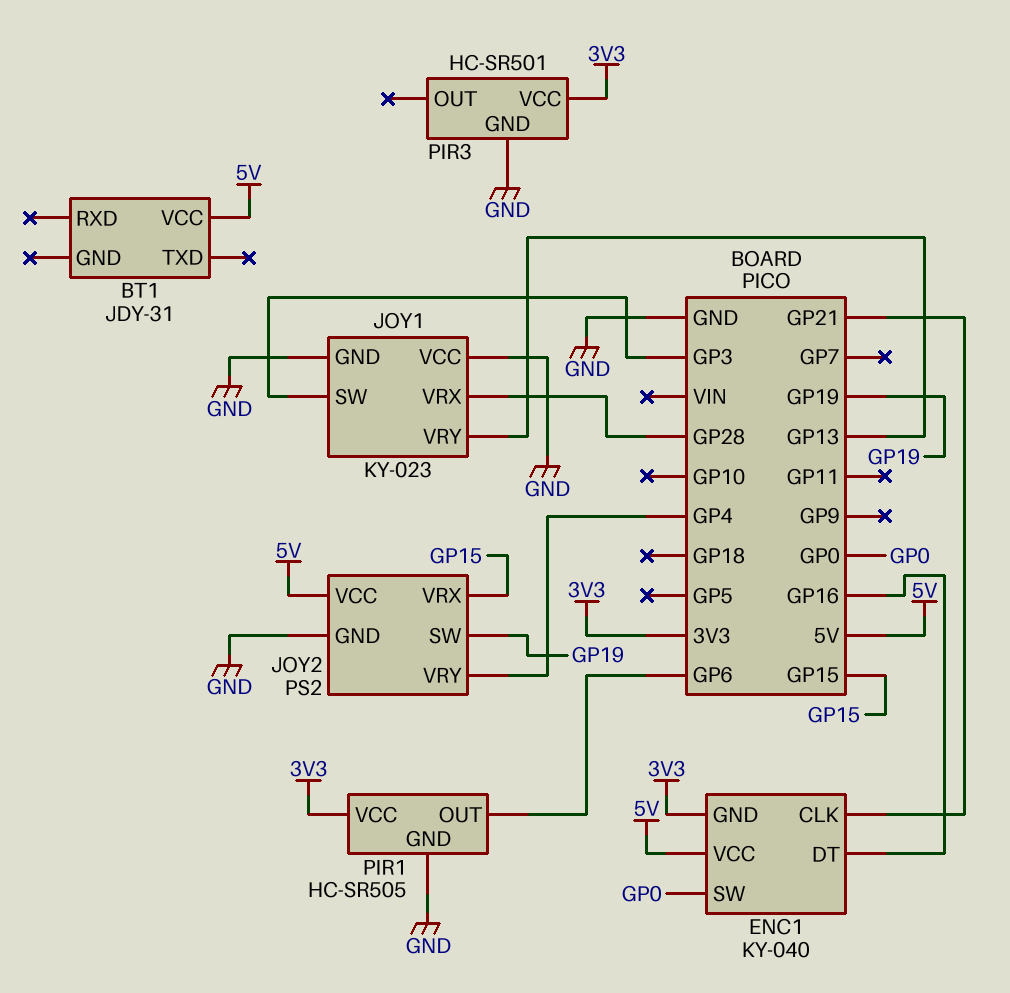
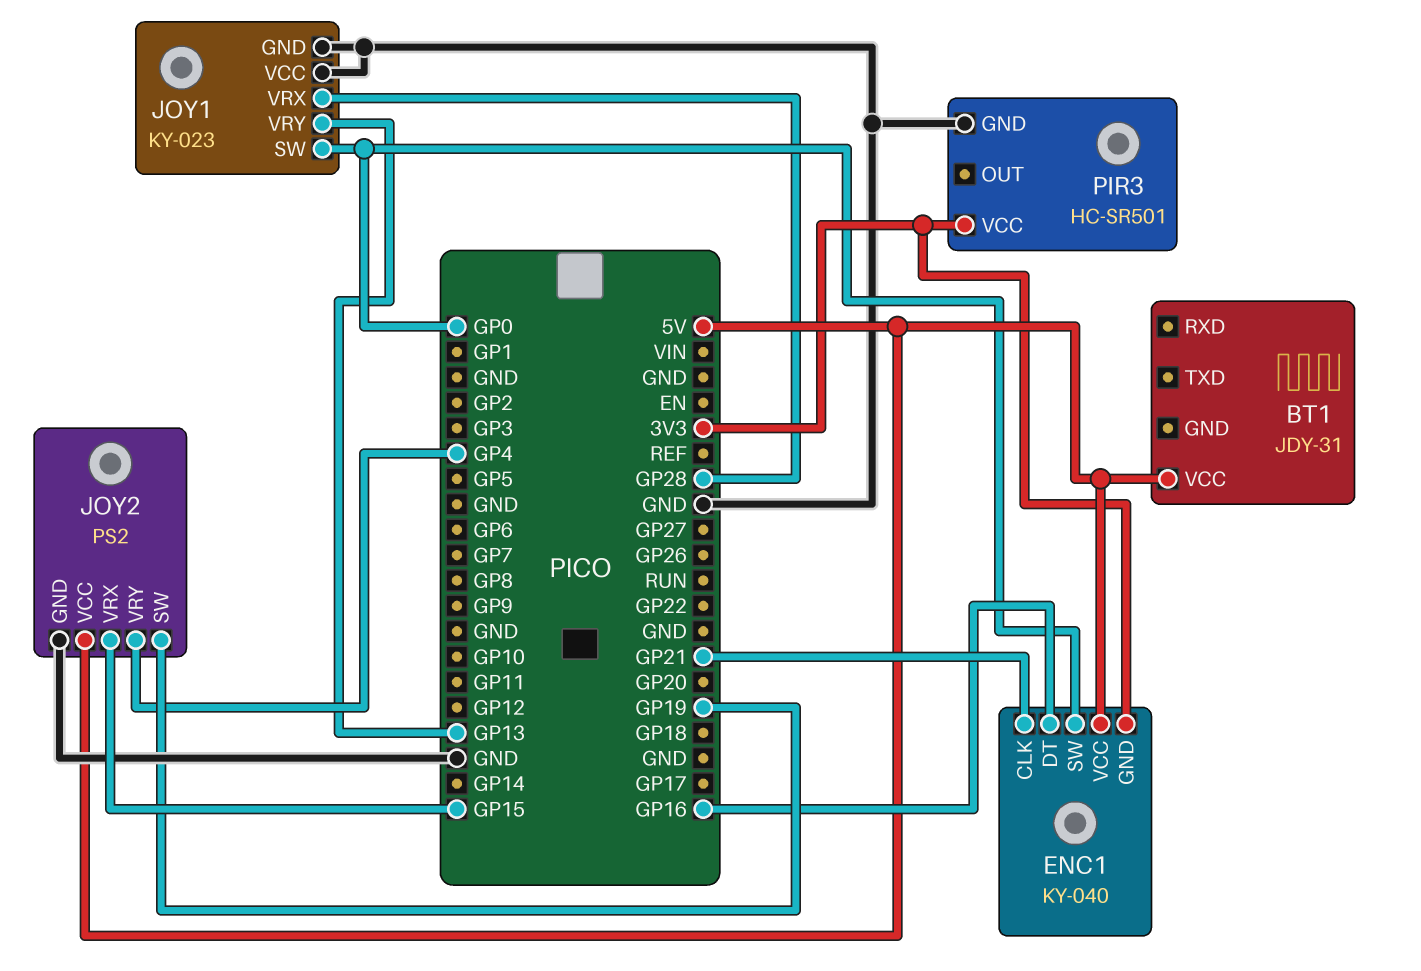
JOY1 pin SW: GP3 -> GP0
PIR1: HC-SR505 -> none
PIR1 pin GND: GND -> none
PIR1 pin OUT: GP6 -> none
PIR1 pin VCC: 3V3 -> none

